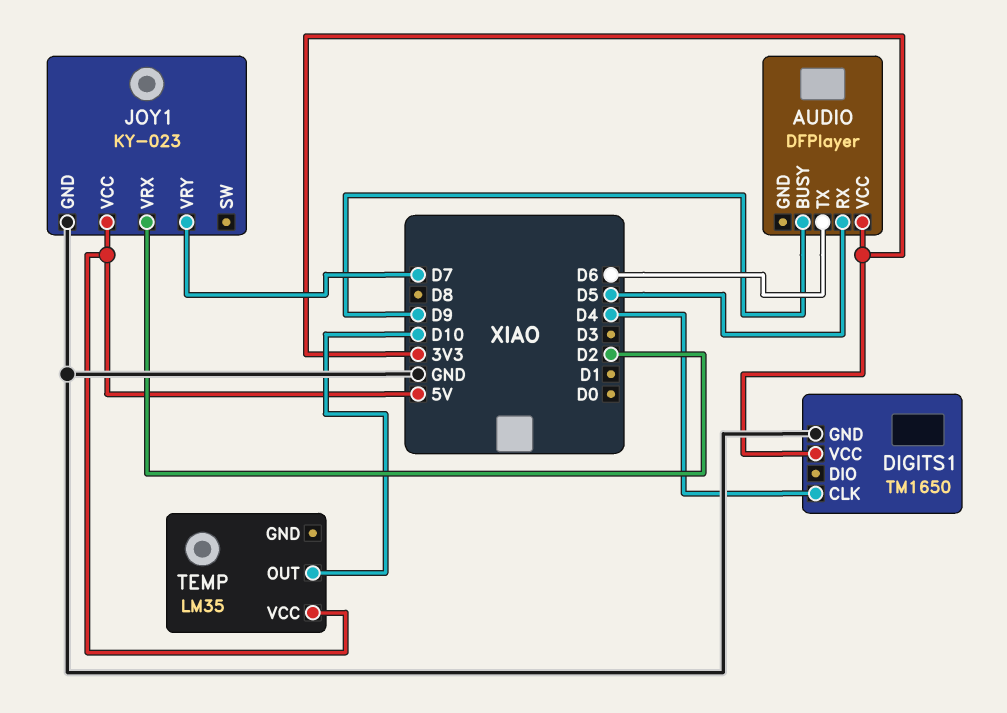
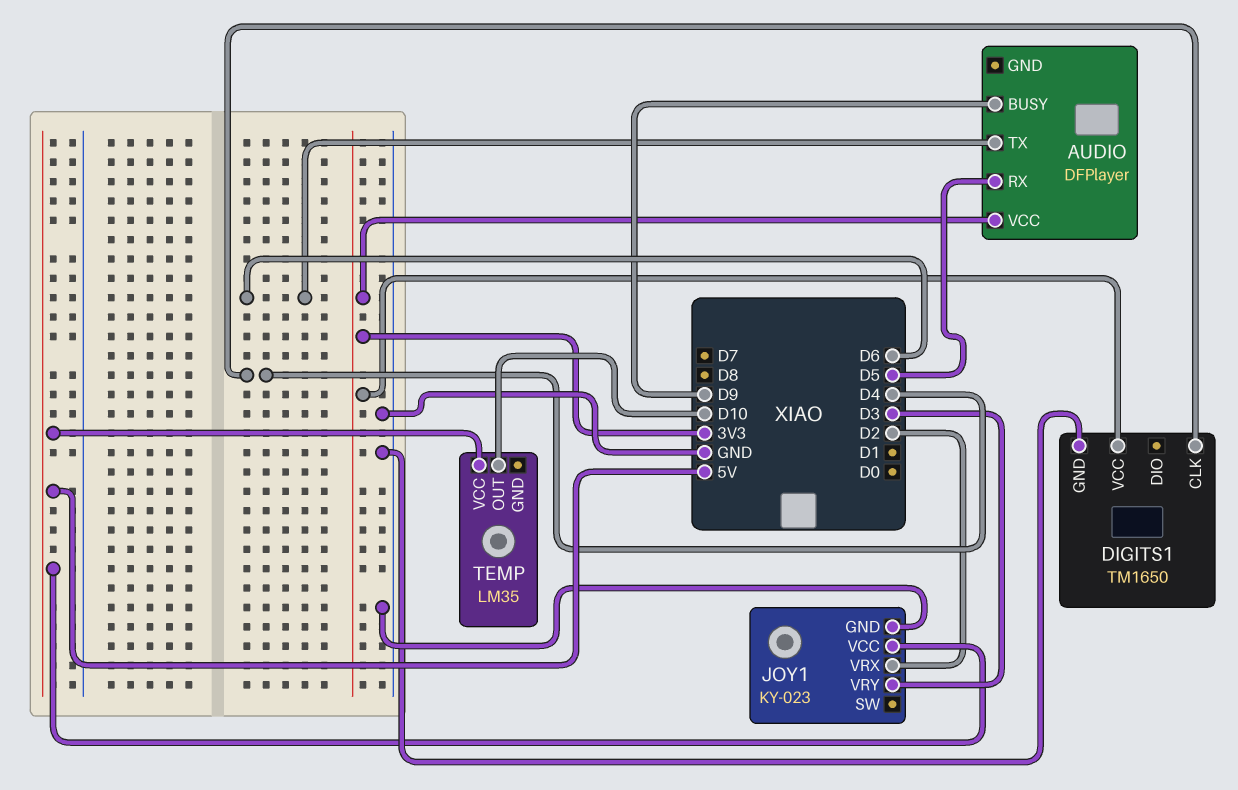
JOY1 pin VRY: D7 -> D3

